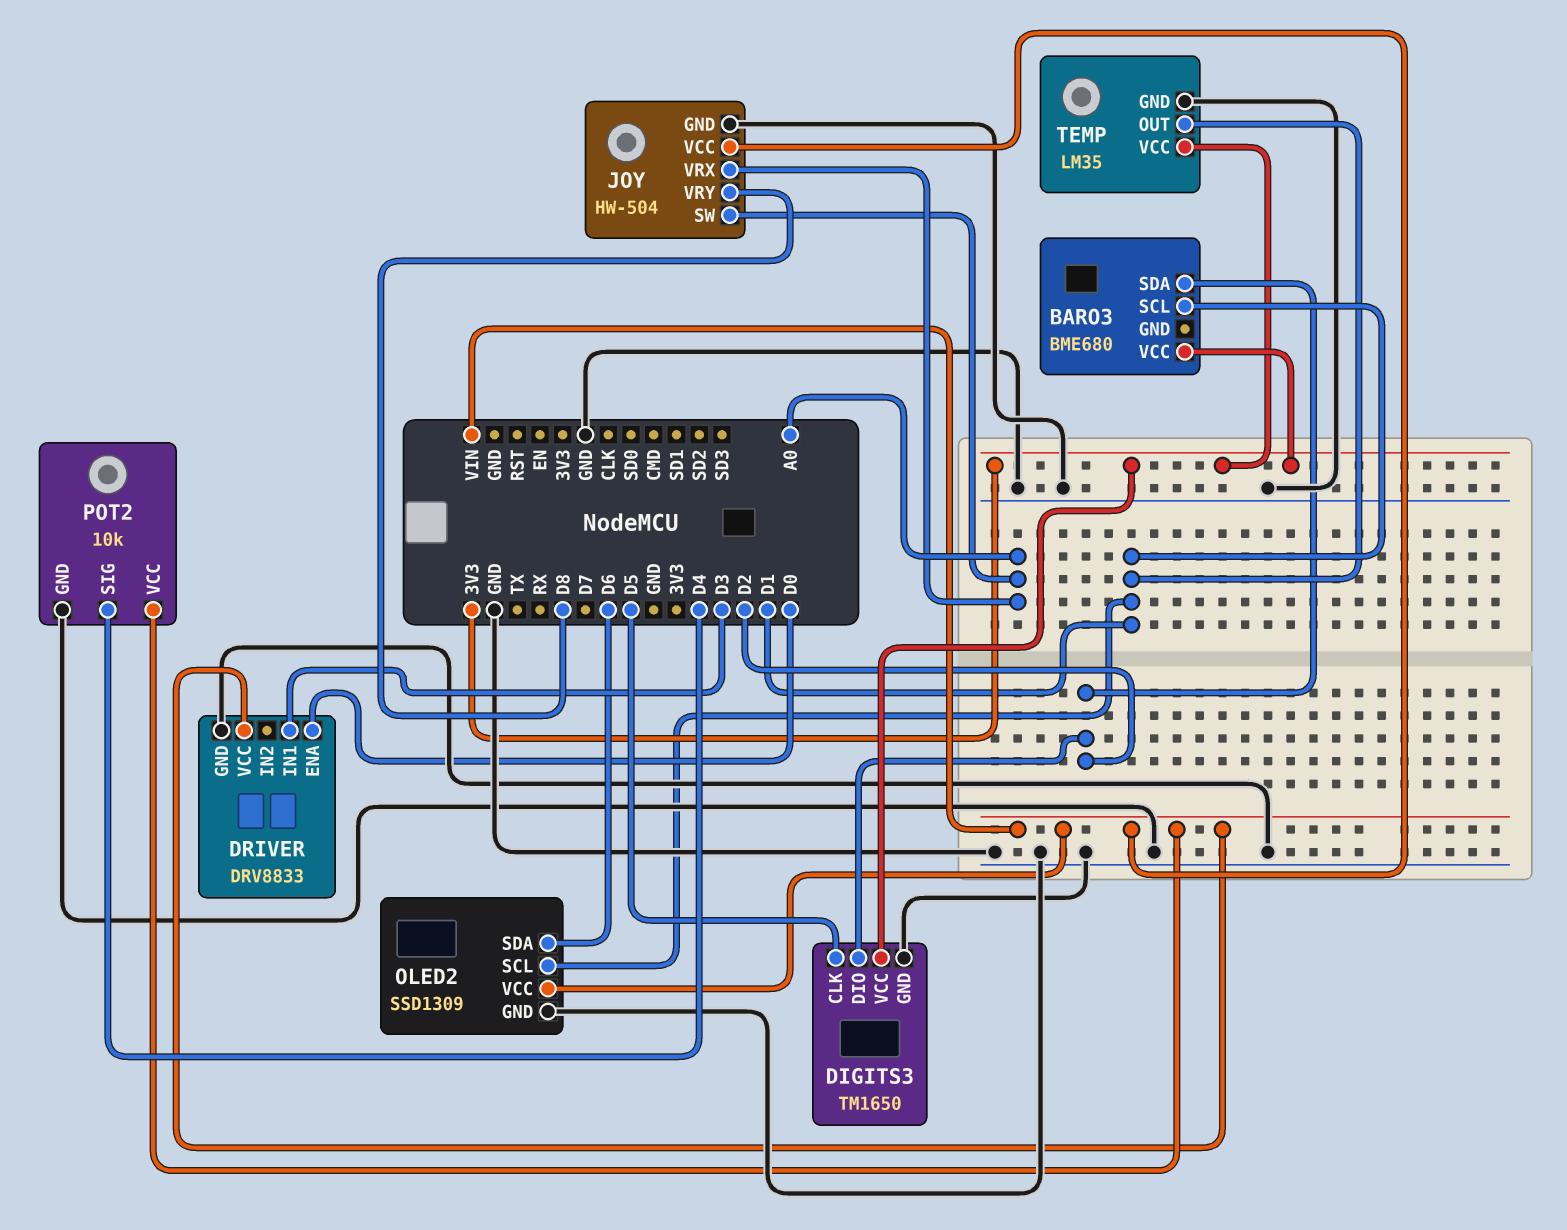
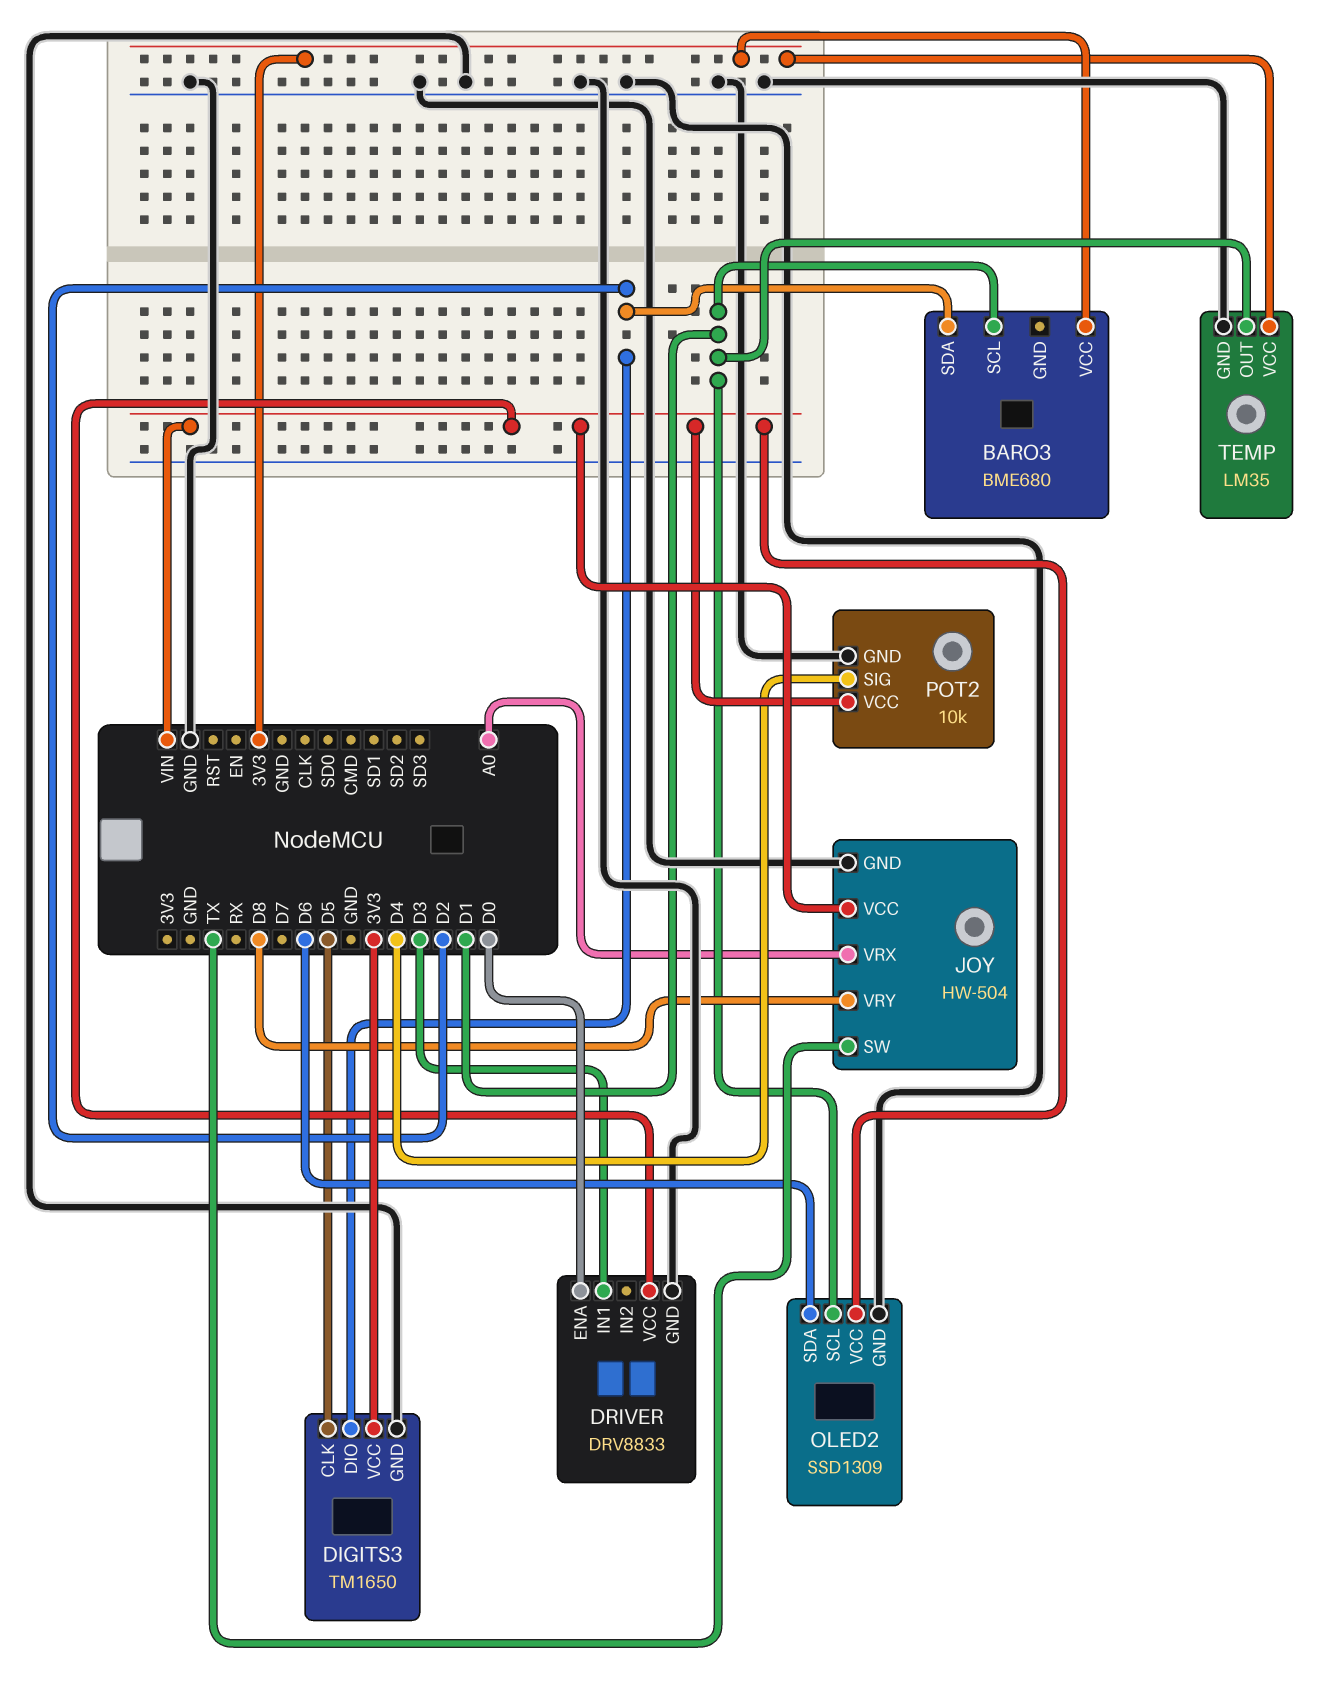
JOY pin SW: A0 -> TX

